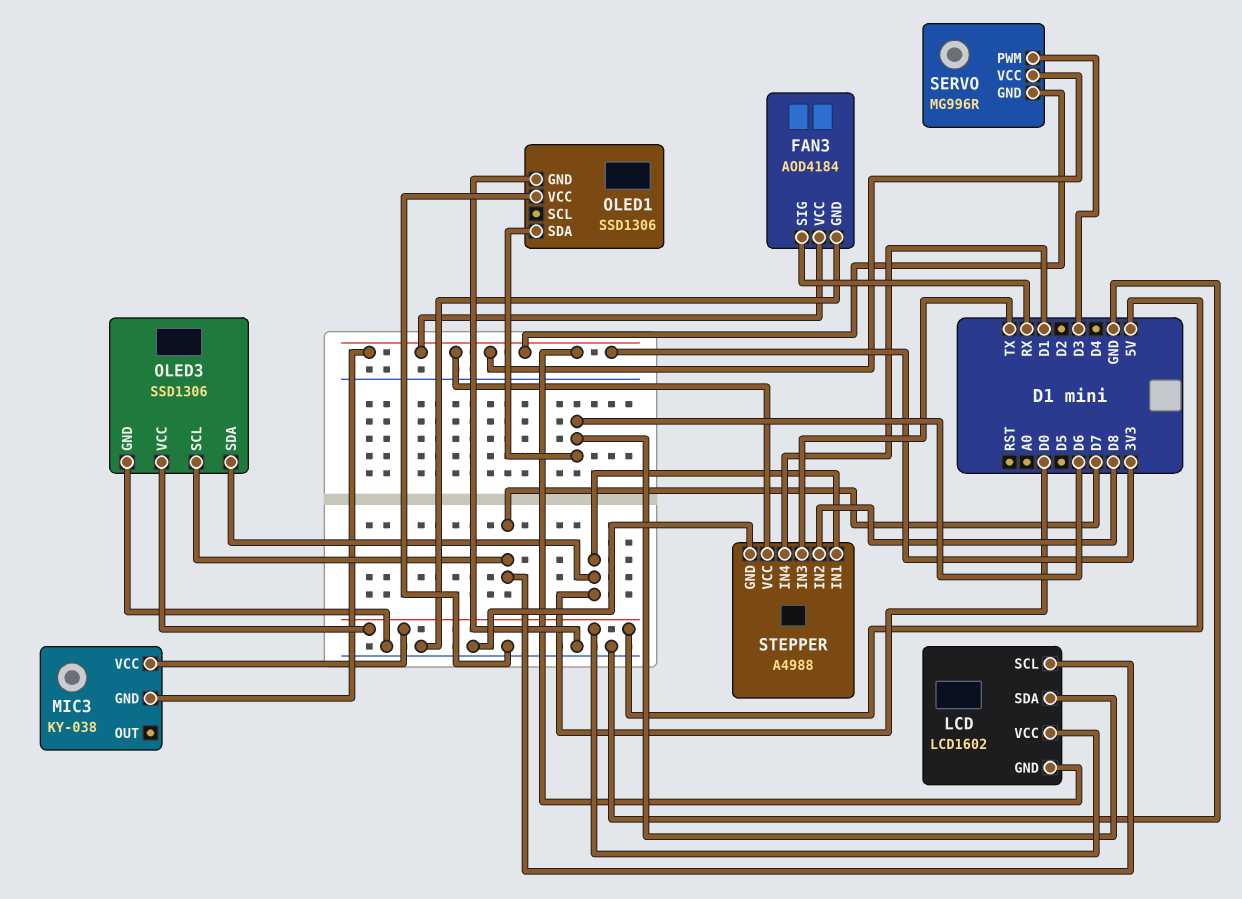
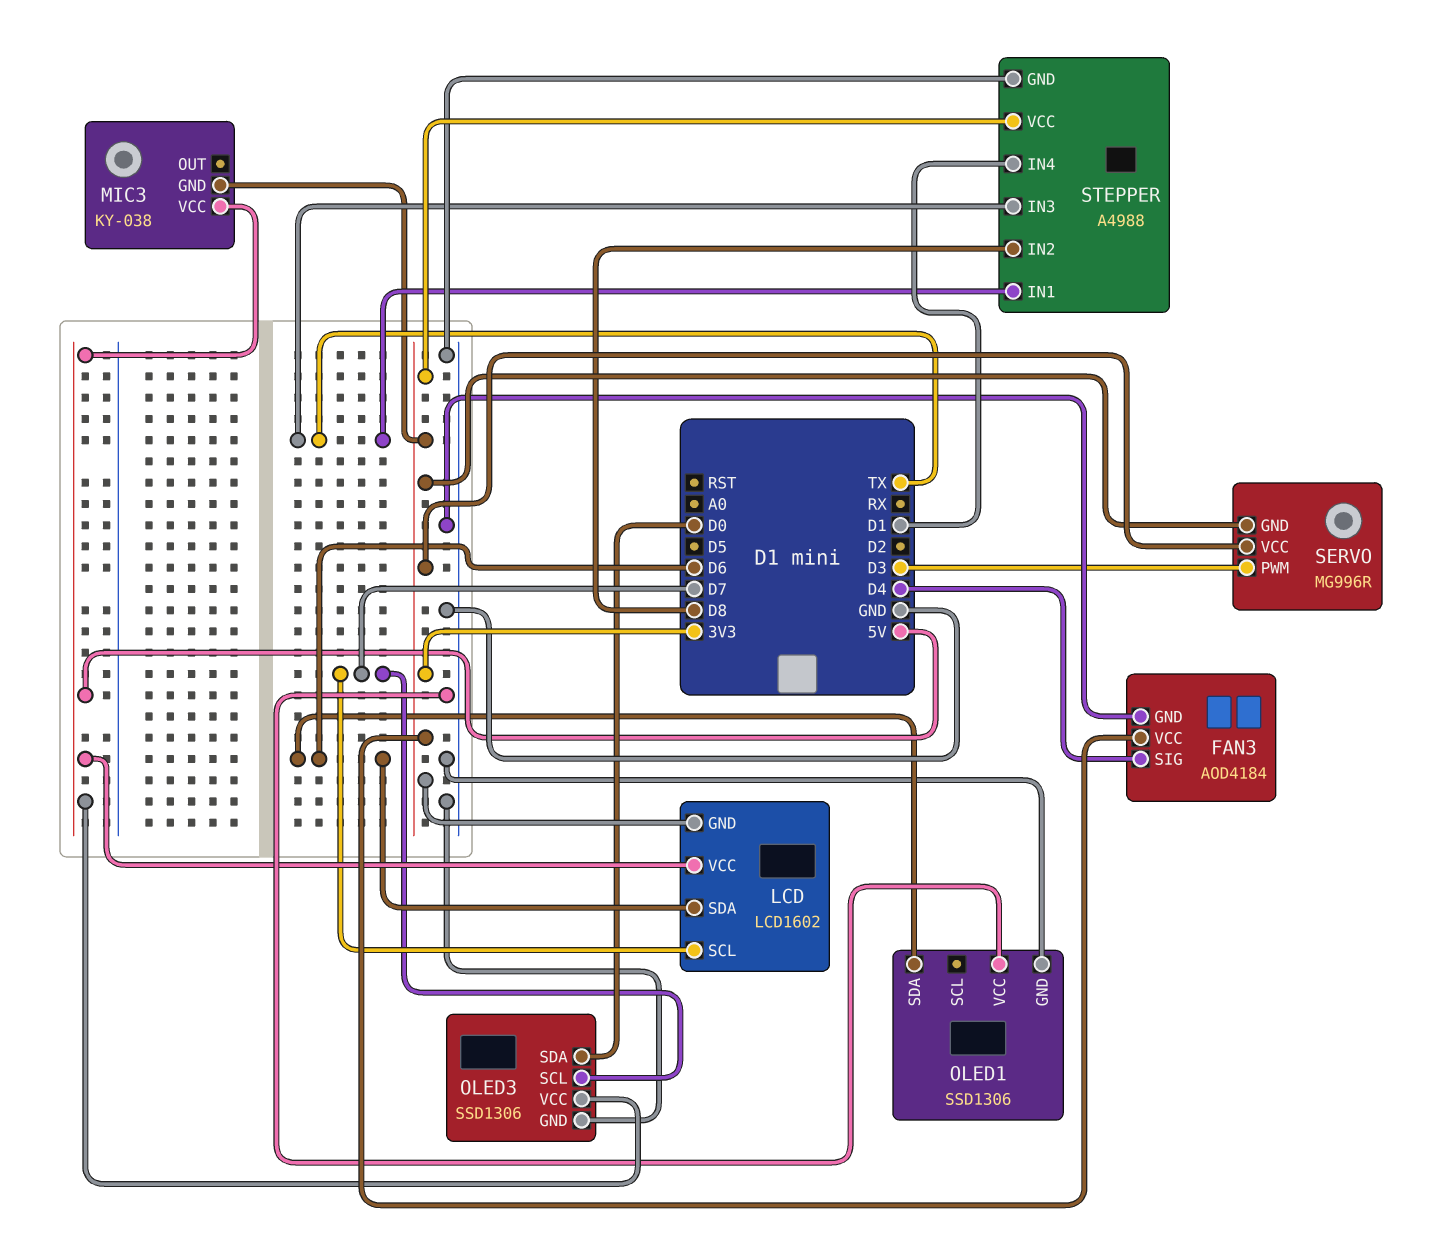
FAN3 pin SIG: RX -> D4
STEPPER pin IN1: D0 -> TX

